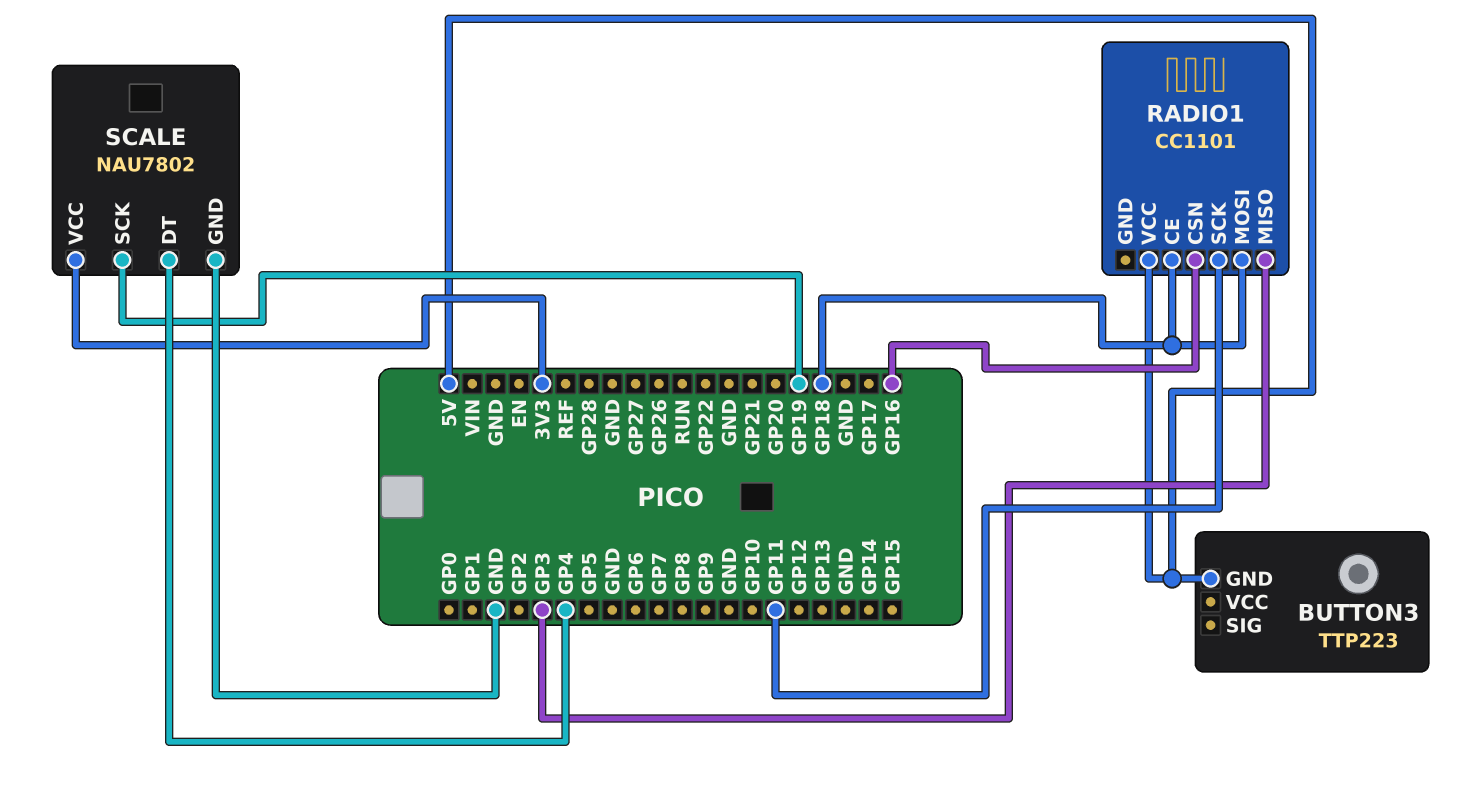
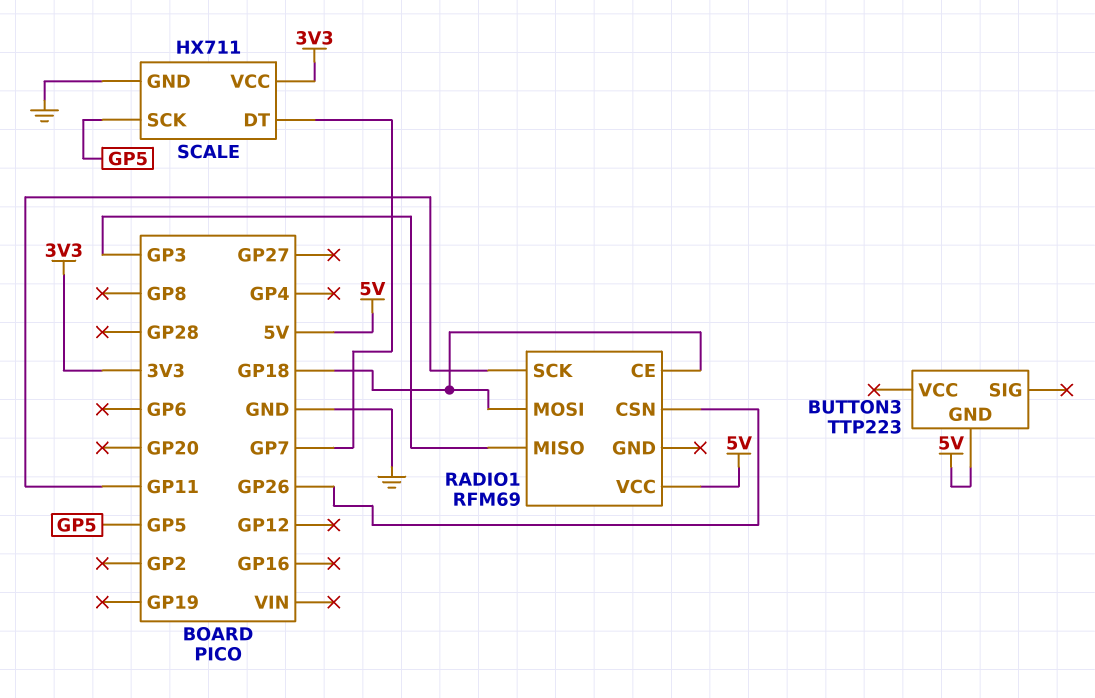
RADIO1: CC1101 -> RFM69
RADIO1 pin CSN: GP16 -> GP26
SCALE: NAU7802 -> HX711
SCALE pin DT: GP4 -> GP7
SCALE pin SCK: GP19 -> GP5

